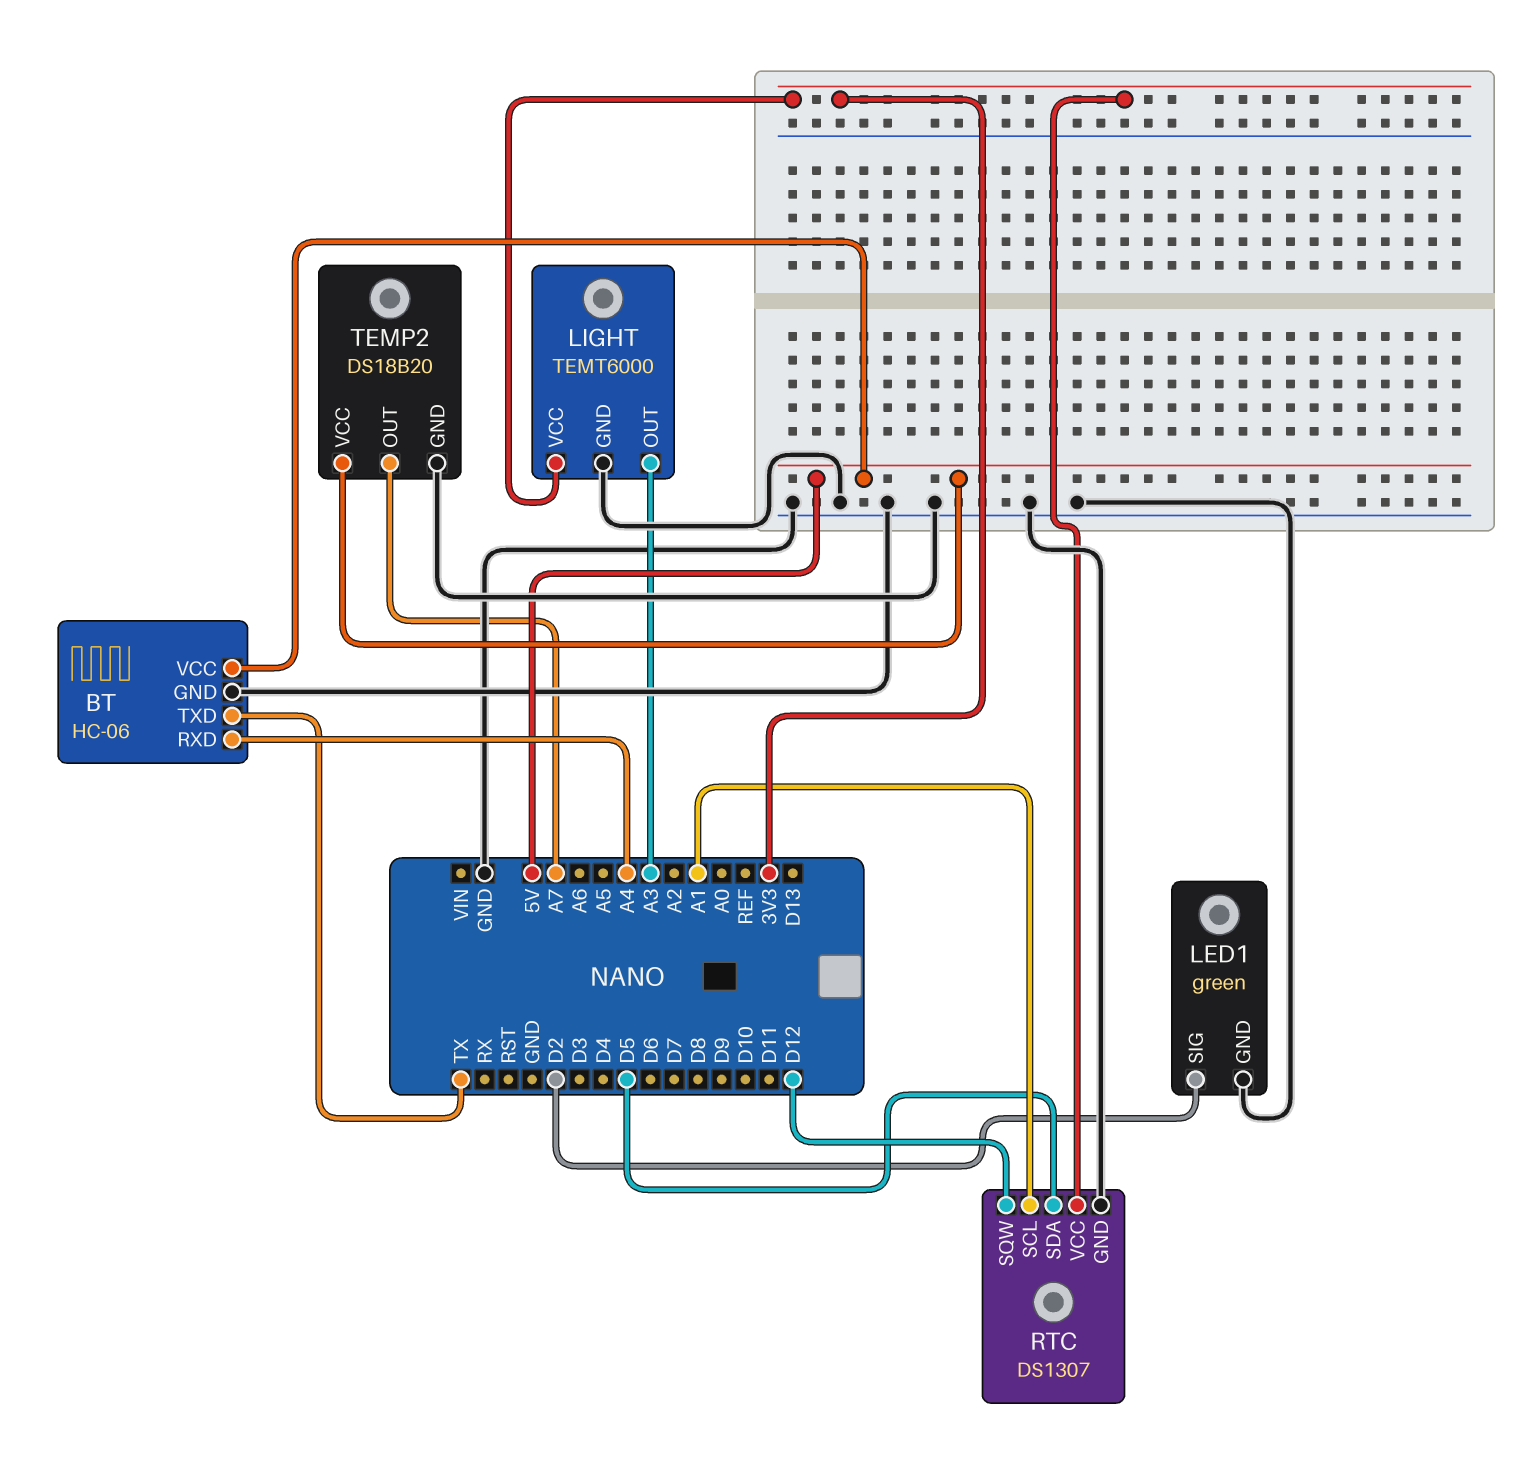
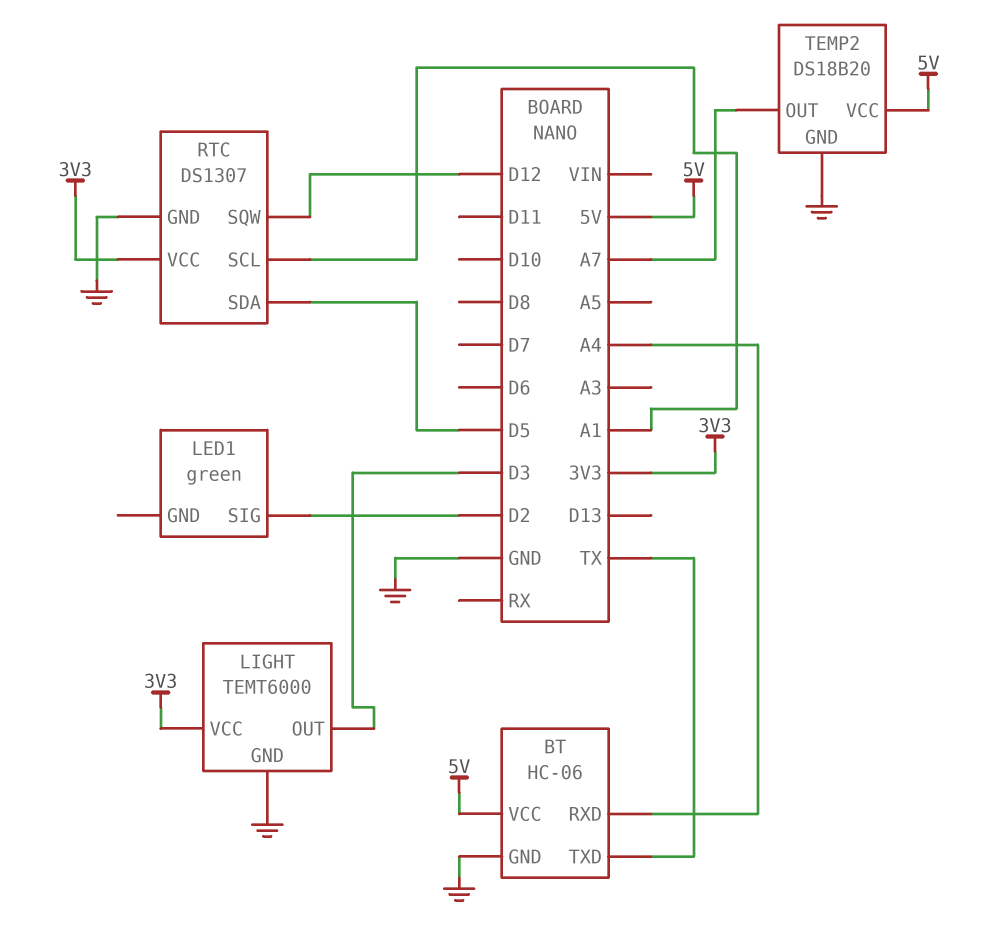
LED1 pin GND: GND -> none
LIGHT pin OUT: A3 -> D3

